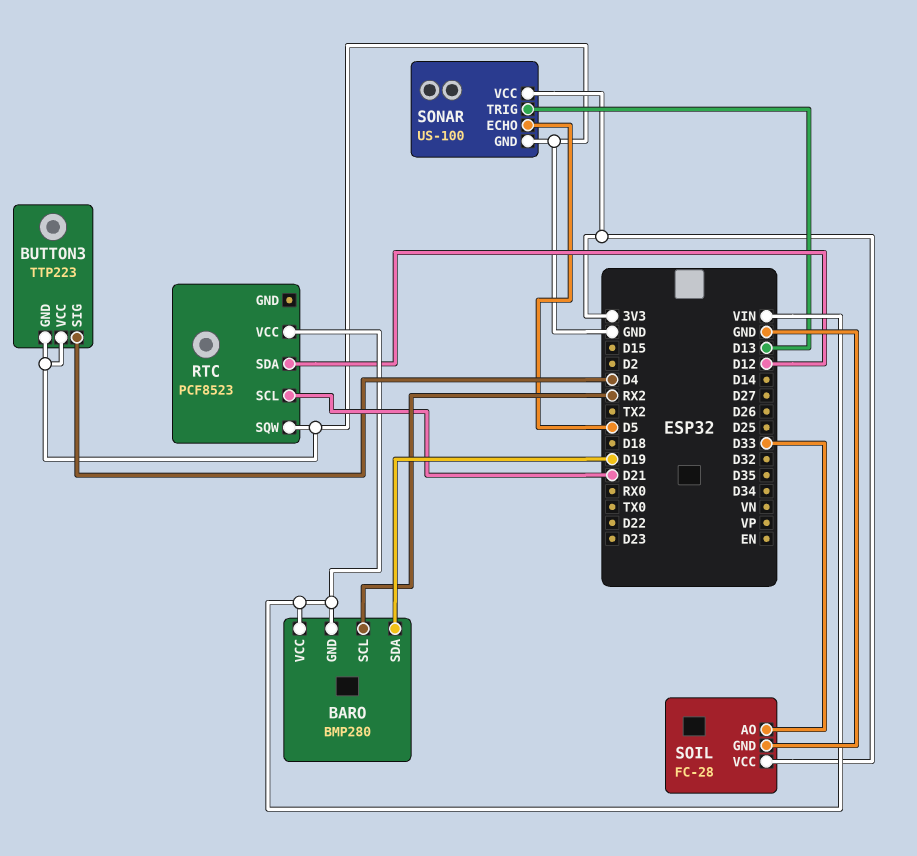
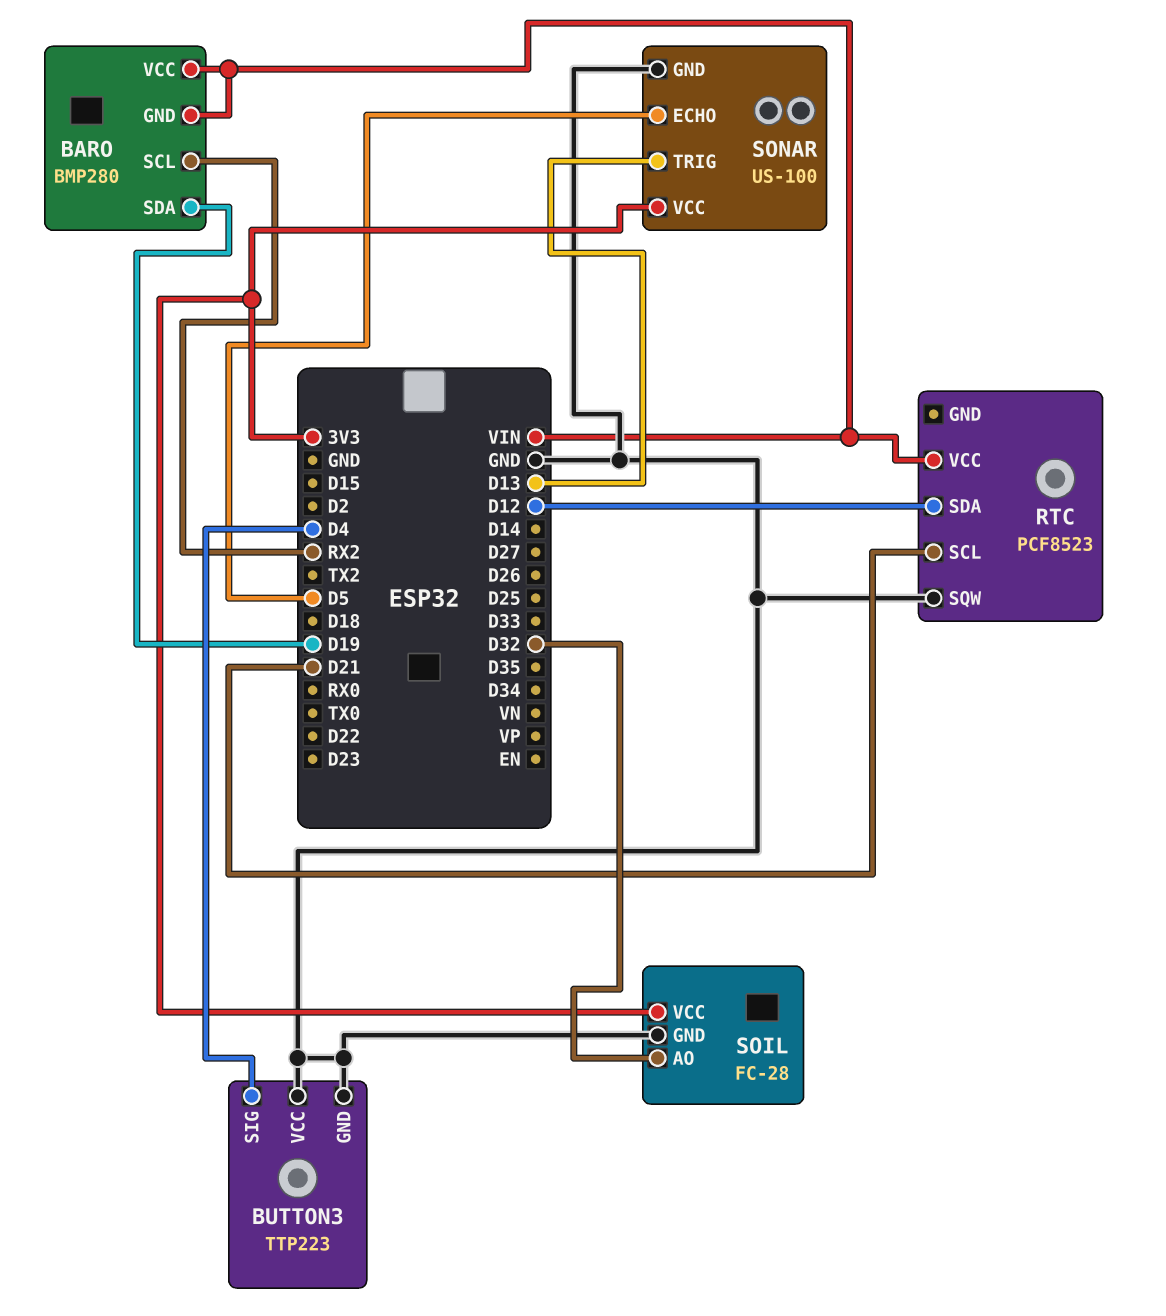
SOIL pin AO: D33 -> D32

